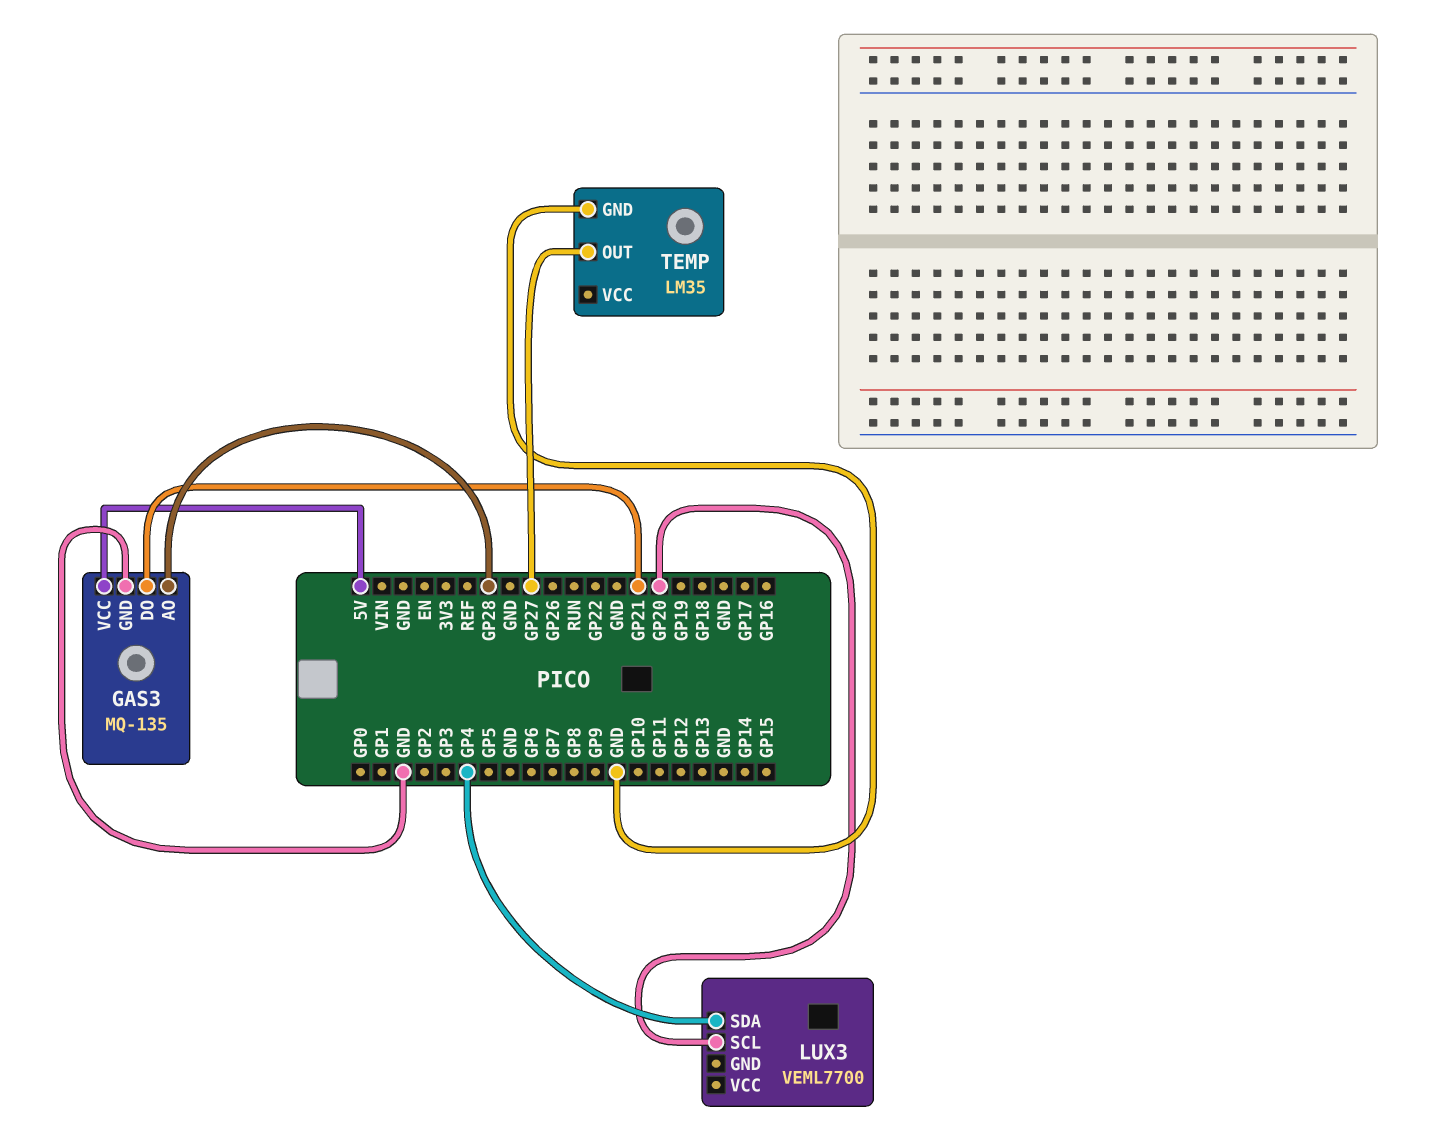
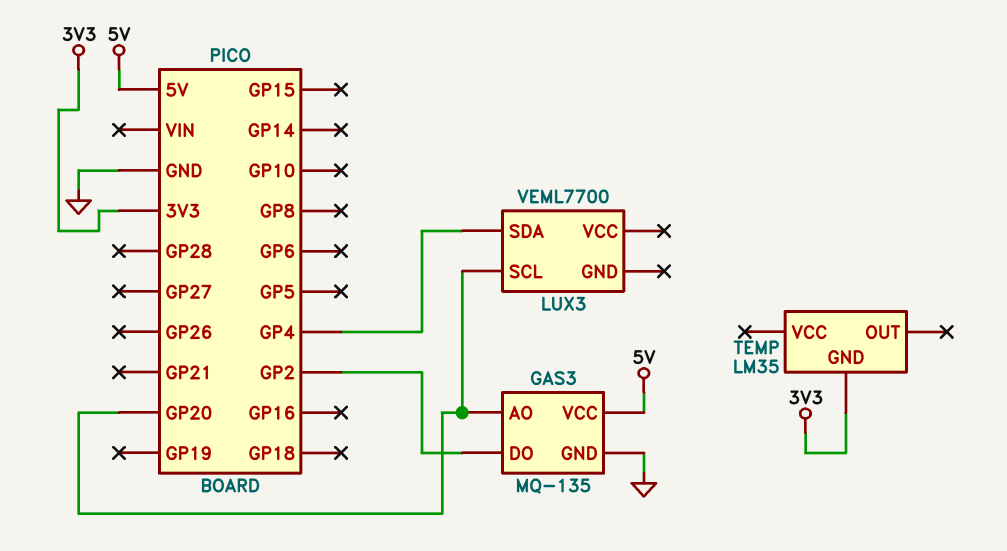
GAS3 pin AO: GP28 -> GP20
GAS3 pin DO: GP21 -> GP2
TEMP pin GND: GND -> 3V3
TEMP pin OUT: GP27 -> none

